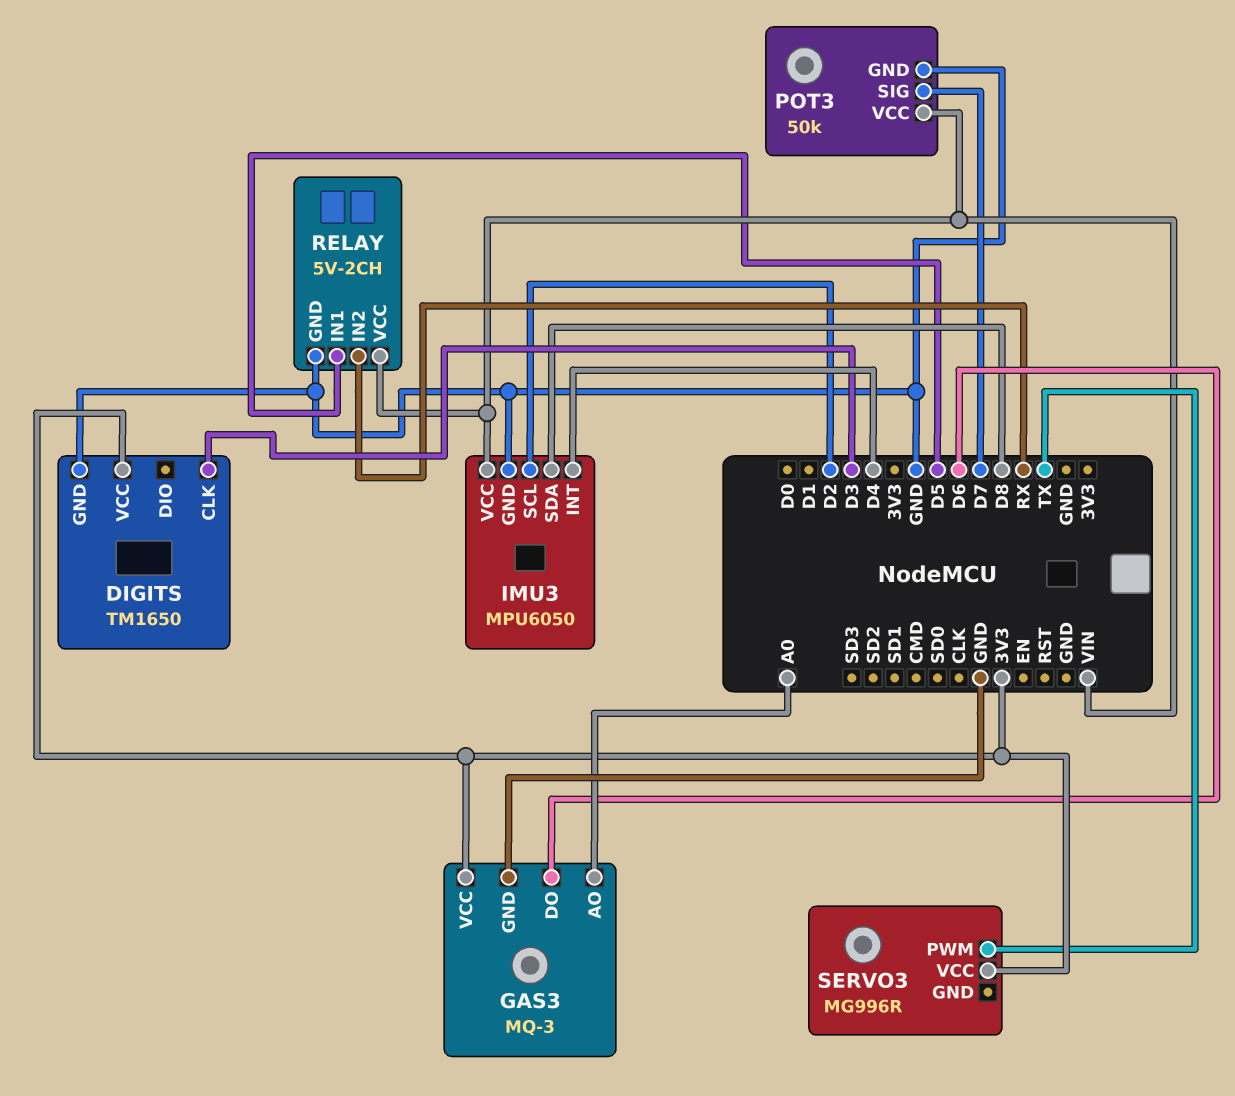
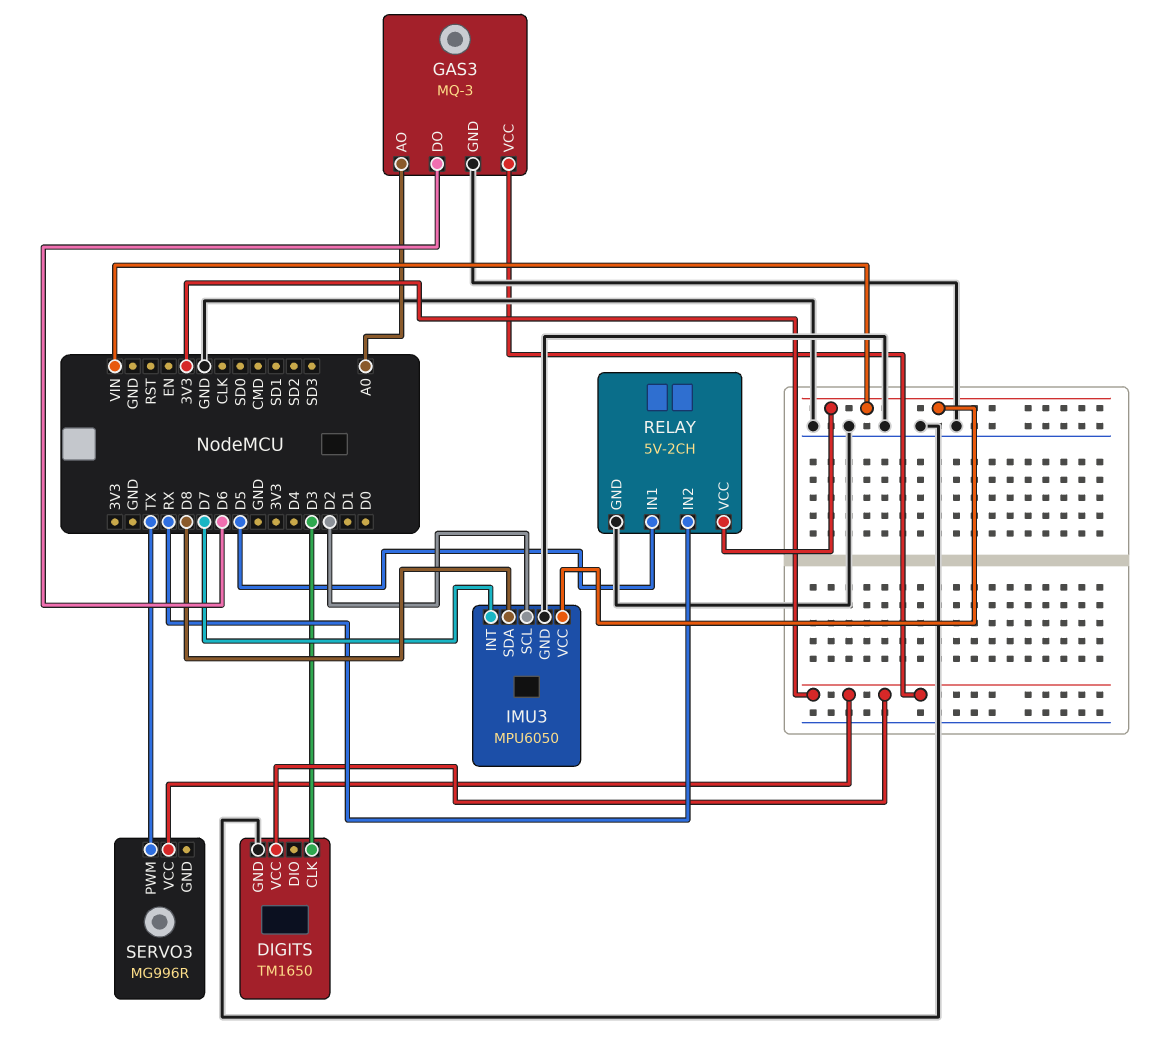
IMU3 pin INT: D4 -> D7
POT3: 50k -> none
POT3 pin GND: GND -> none
POT3 pin SIG: D7 -> none
POT3 pin VCC: VIN -> none

